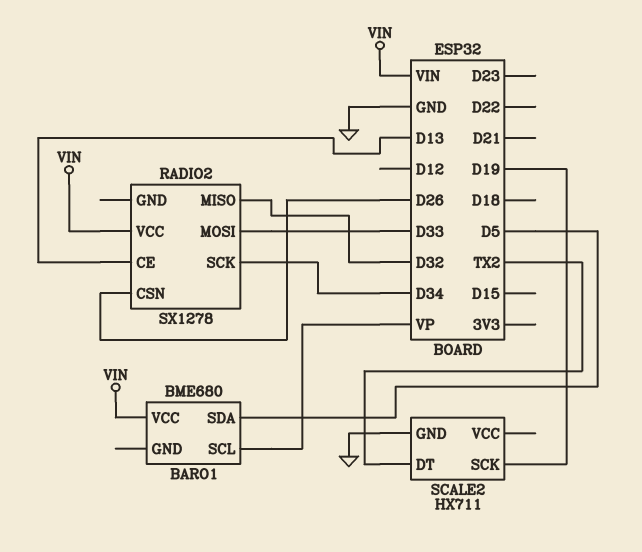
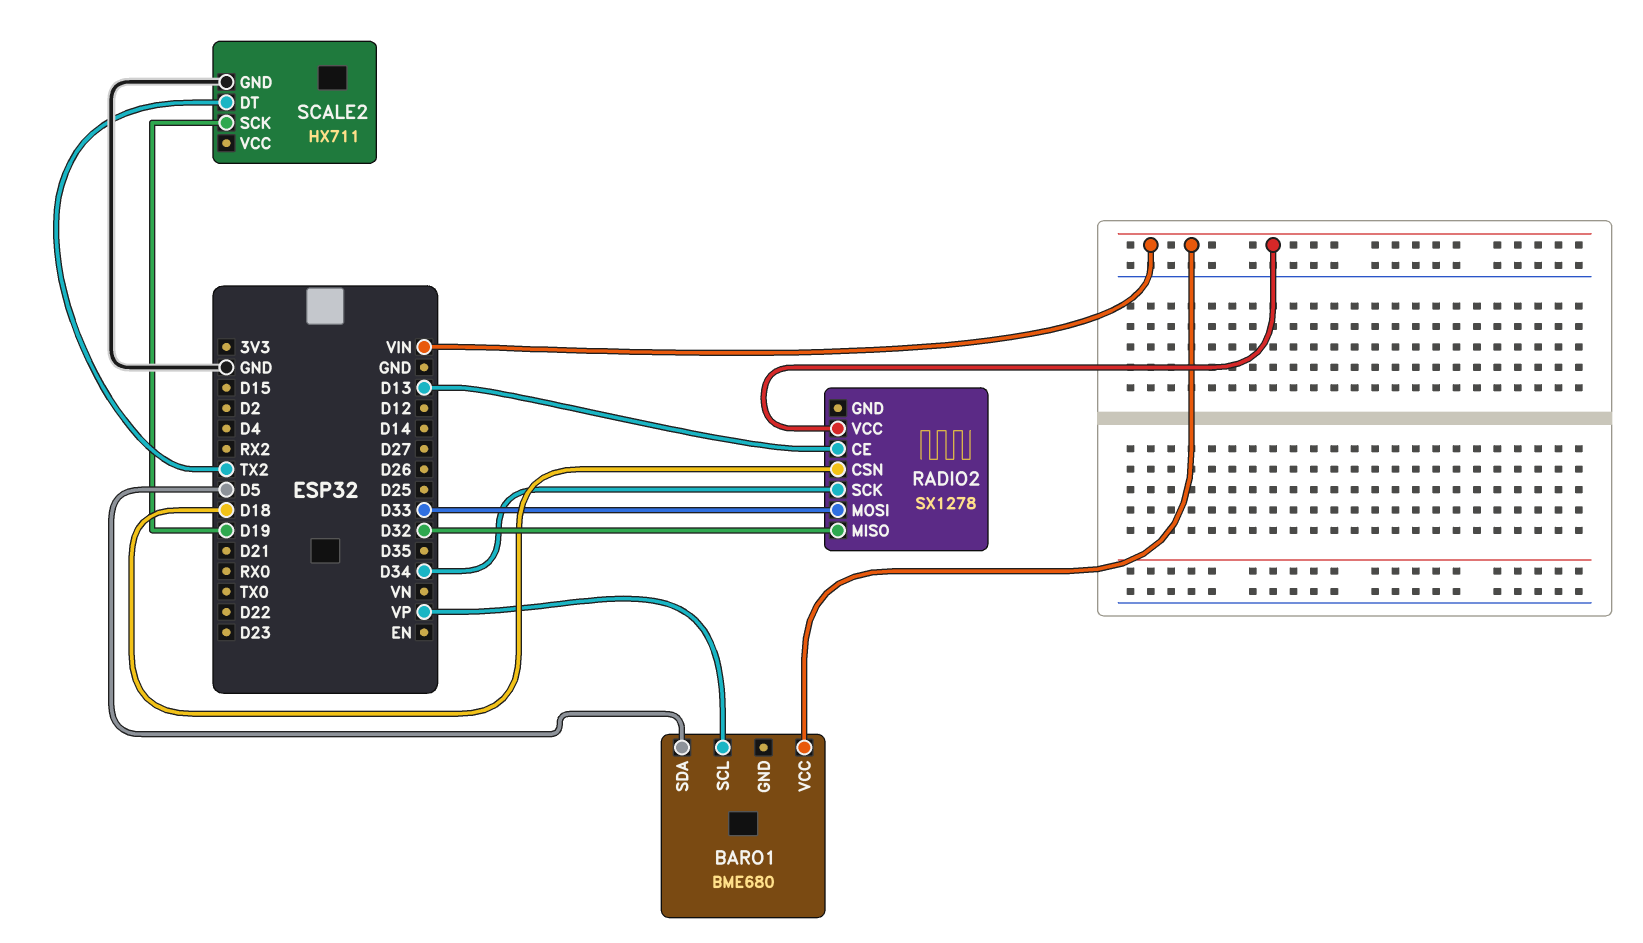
RADIO2 pin CSN: D26 -> D18

